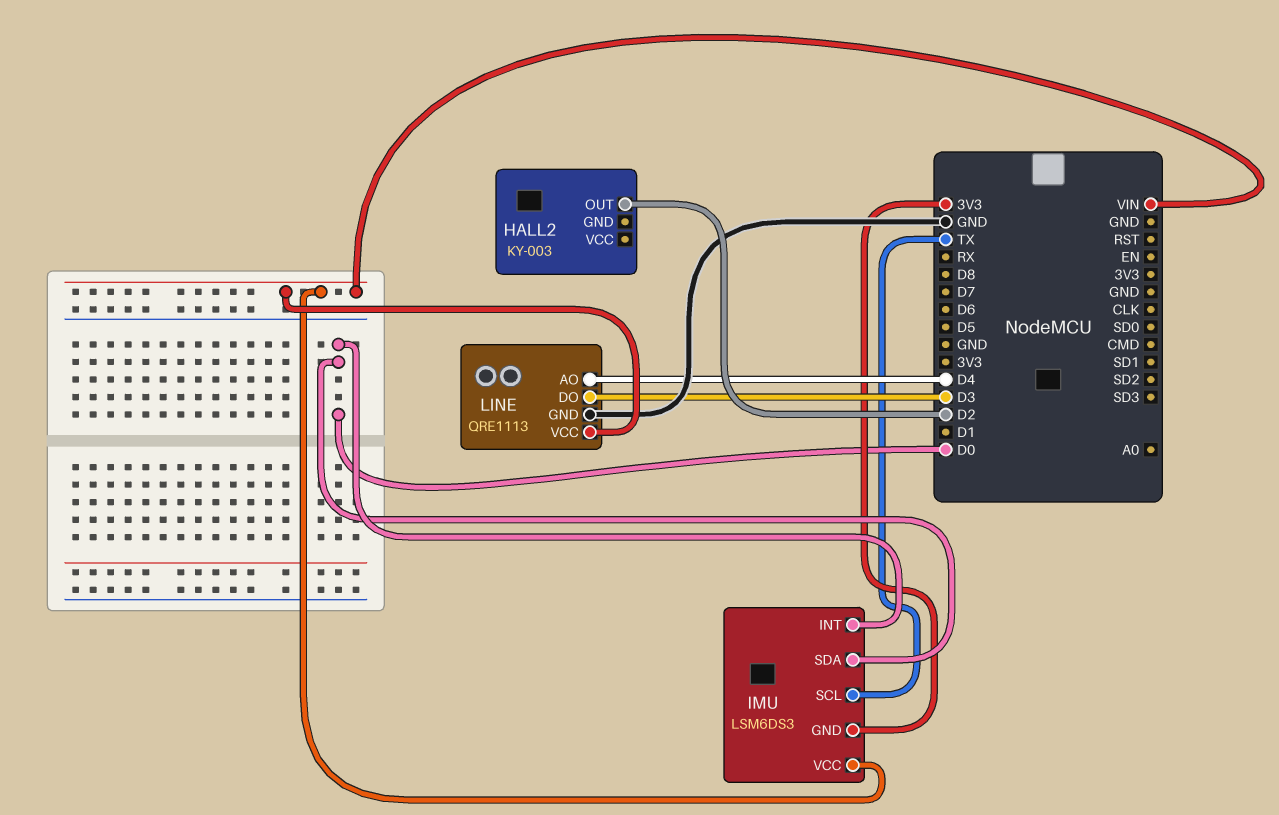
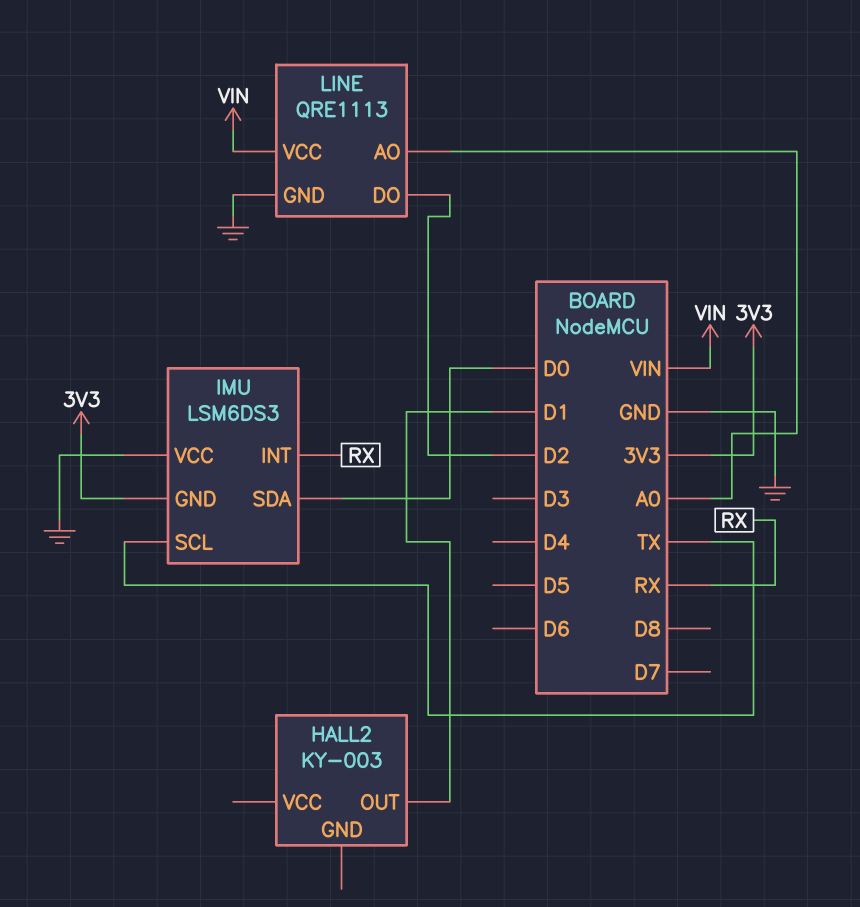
HALL2 pin OUT: D2 -> D1
IMU pin INT: D0 -> RX
IMU pin VCC: VIN -> GND
LINE pin AO: D4 -> A0
LINE pin DO: D3 -> D2

